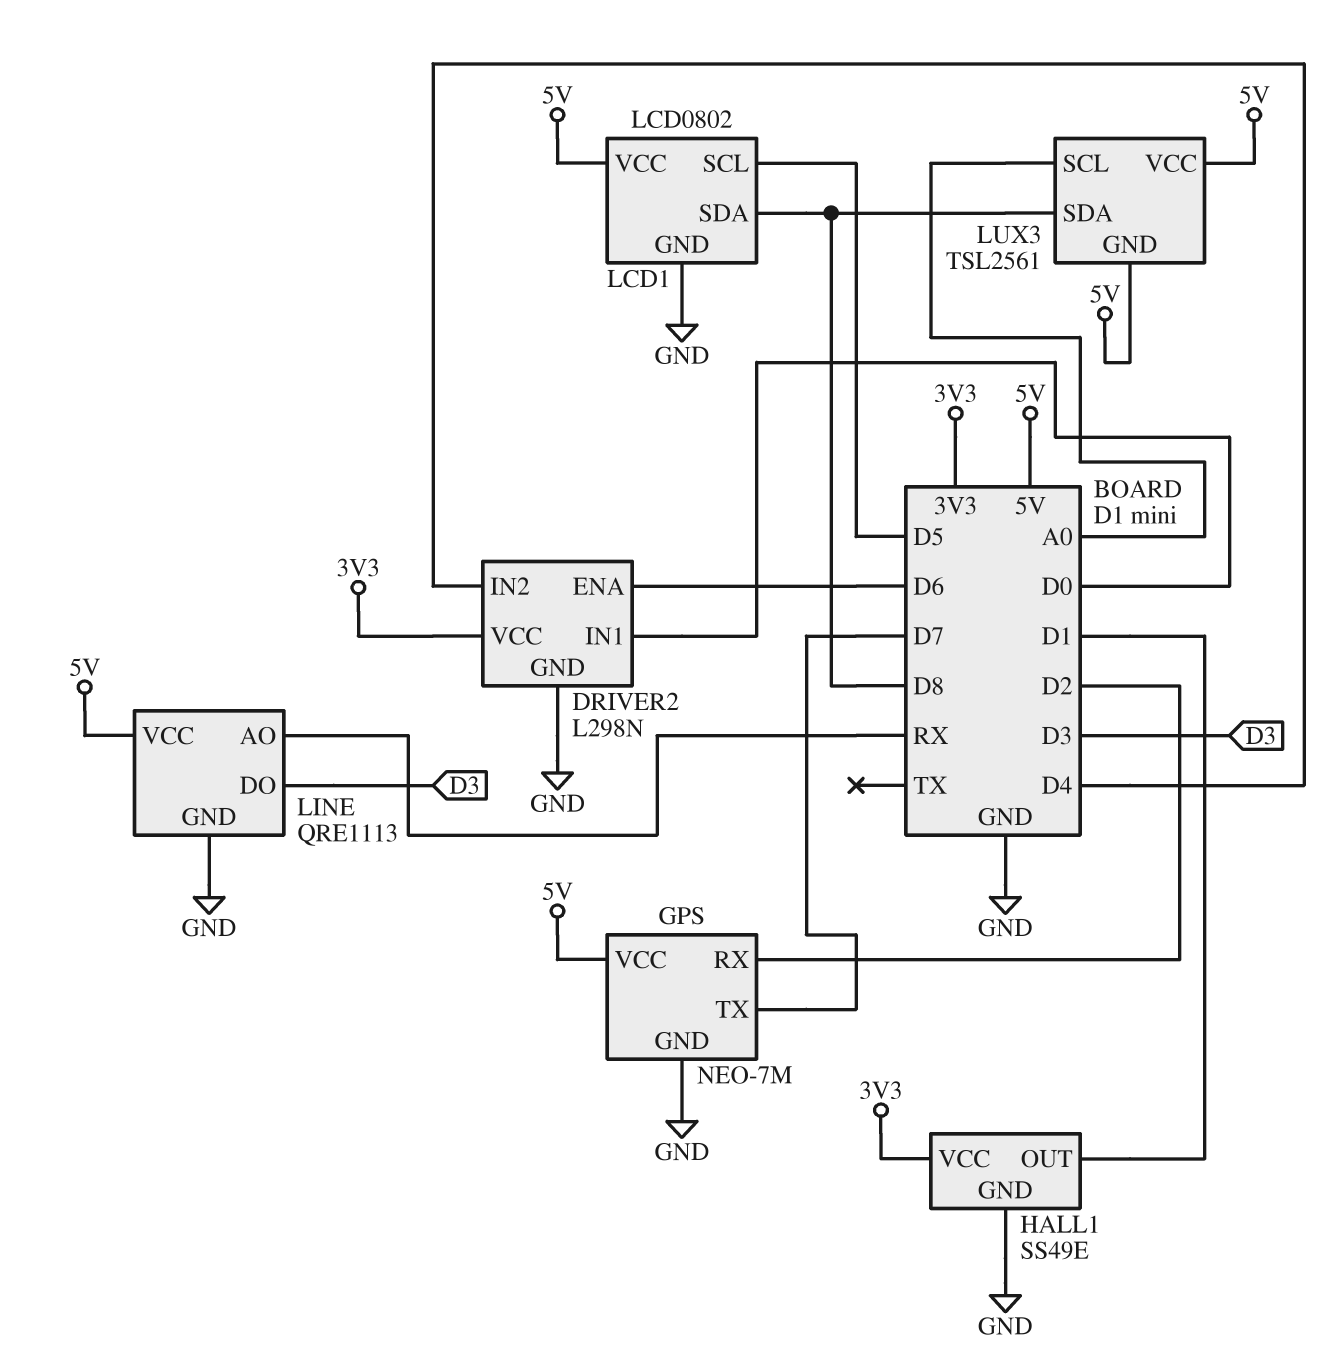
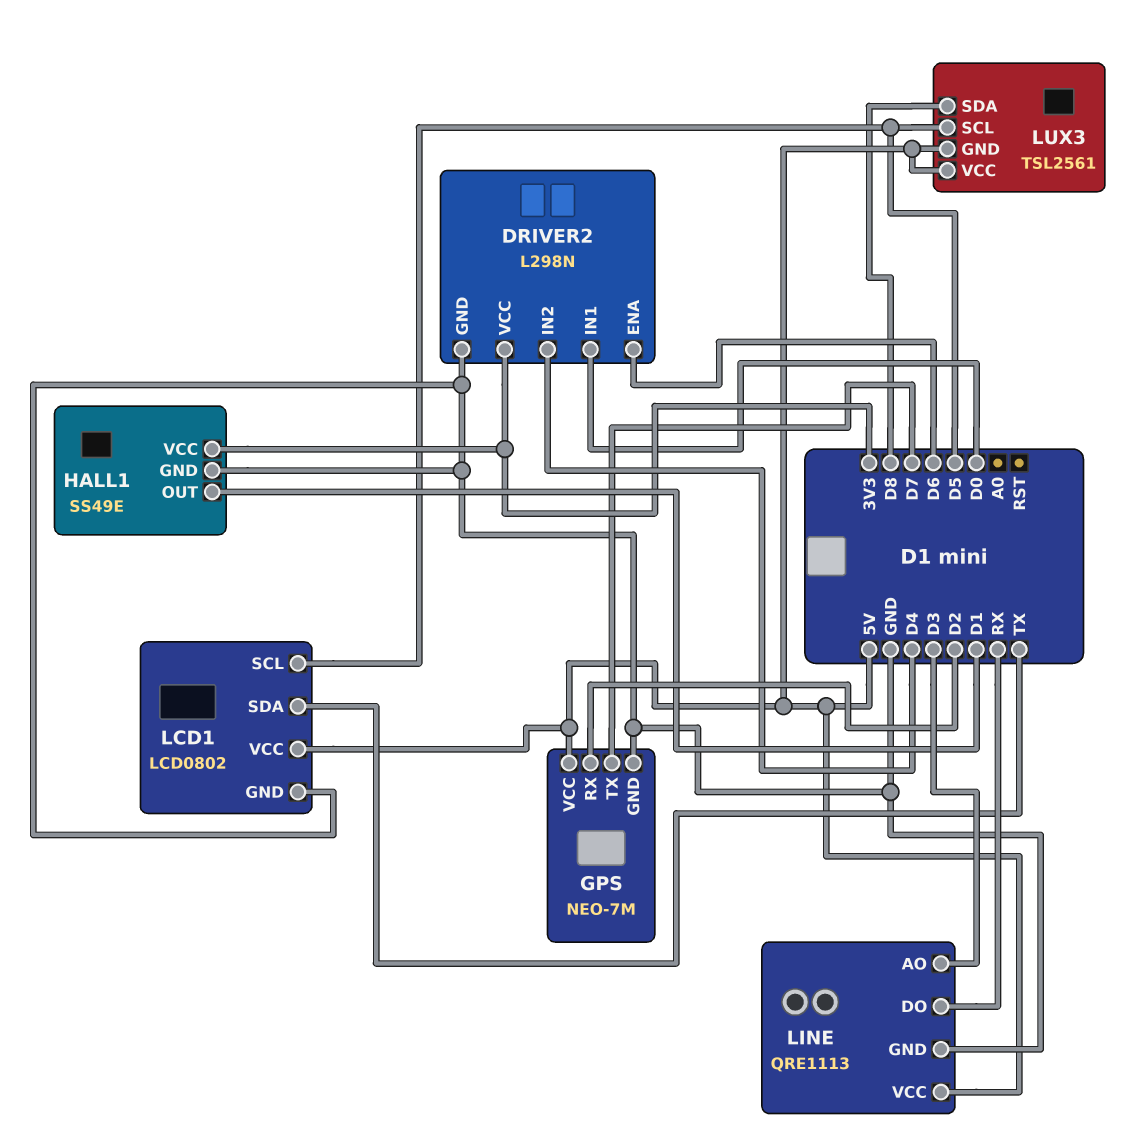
LCD1 pin SDA: D8 -> TX
LINE pin AO: RX -> D3
LINE pin DO: D3 -> RX
LUX3 pin SCL: A0 -> D5

